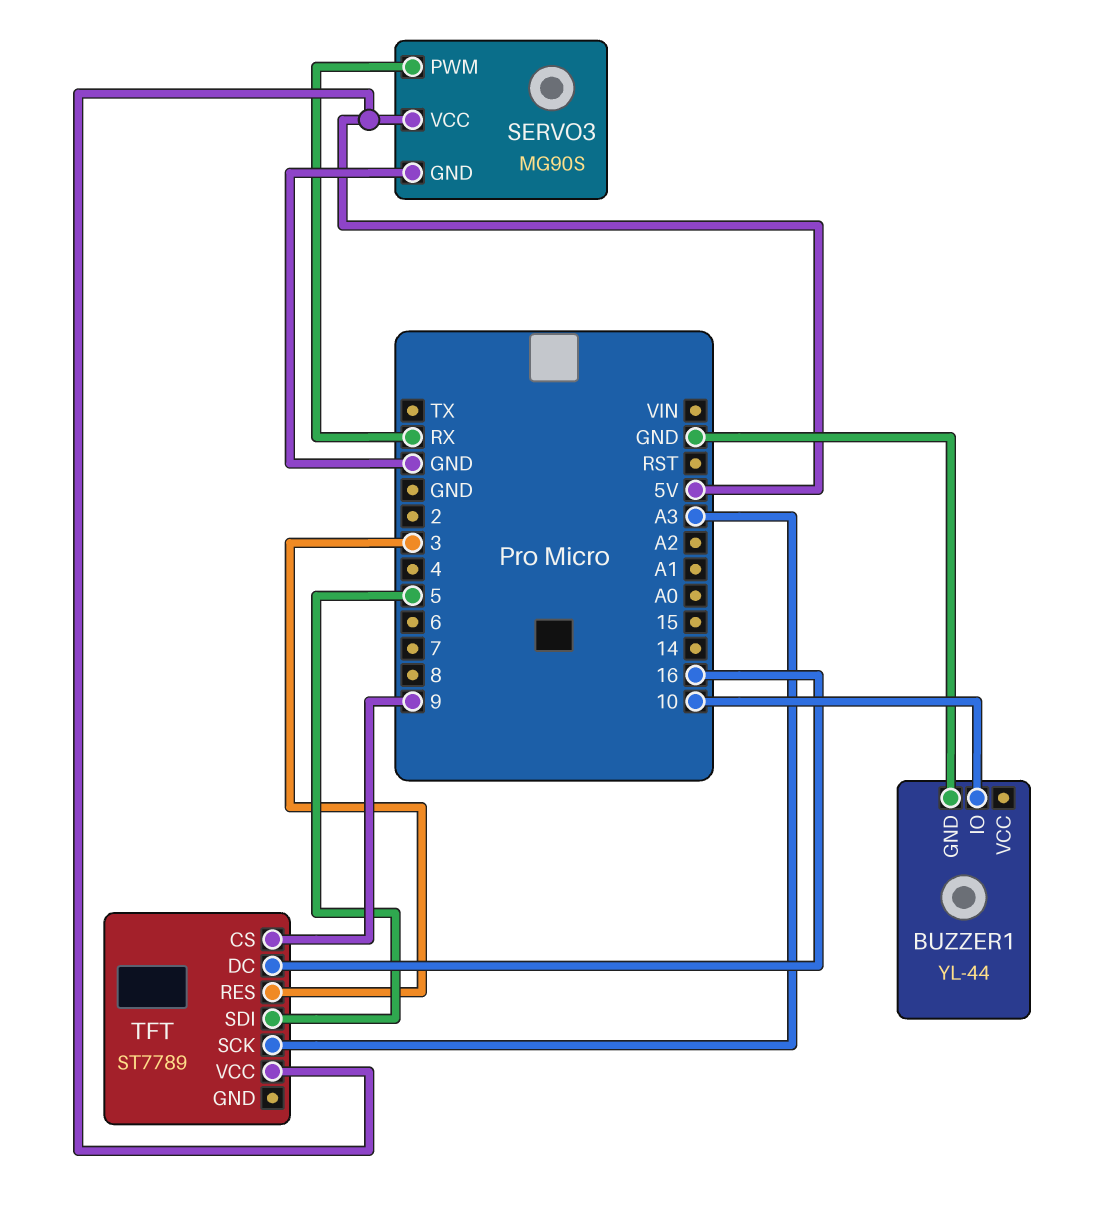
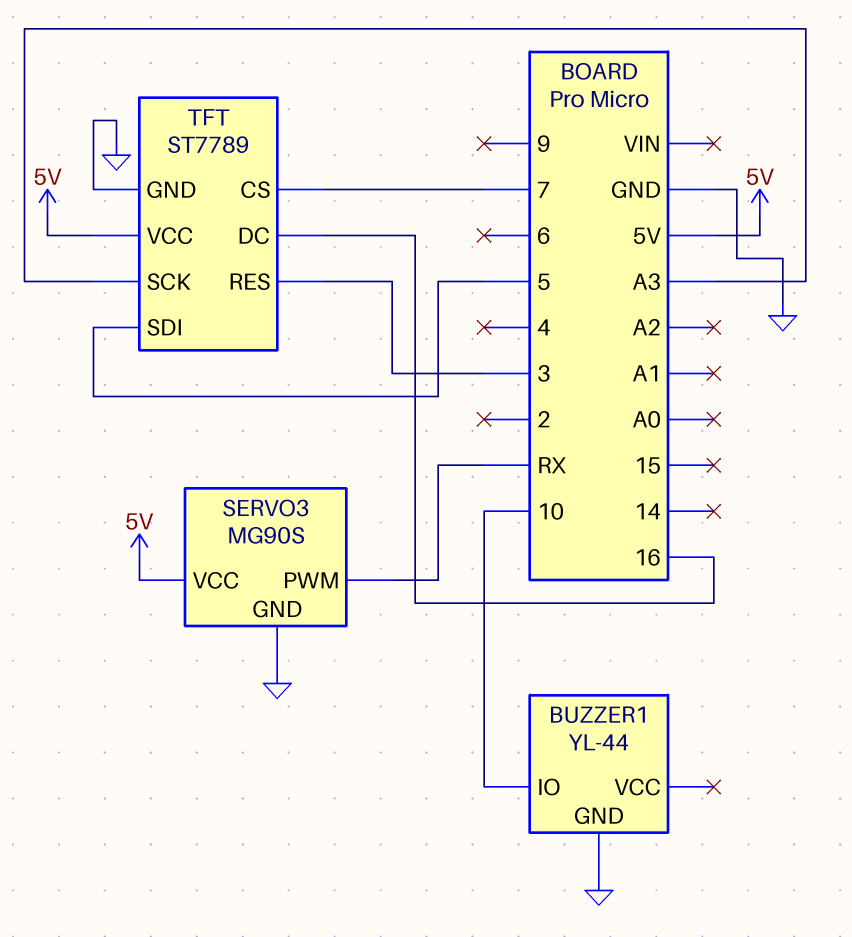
TFT pin CS: 9 -> 7
TFT pin GND: none -> GND

